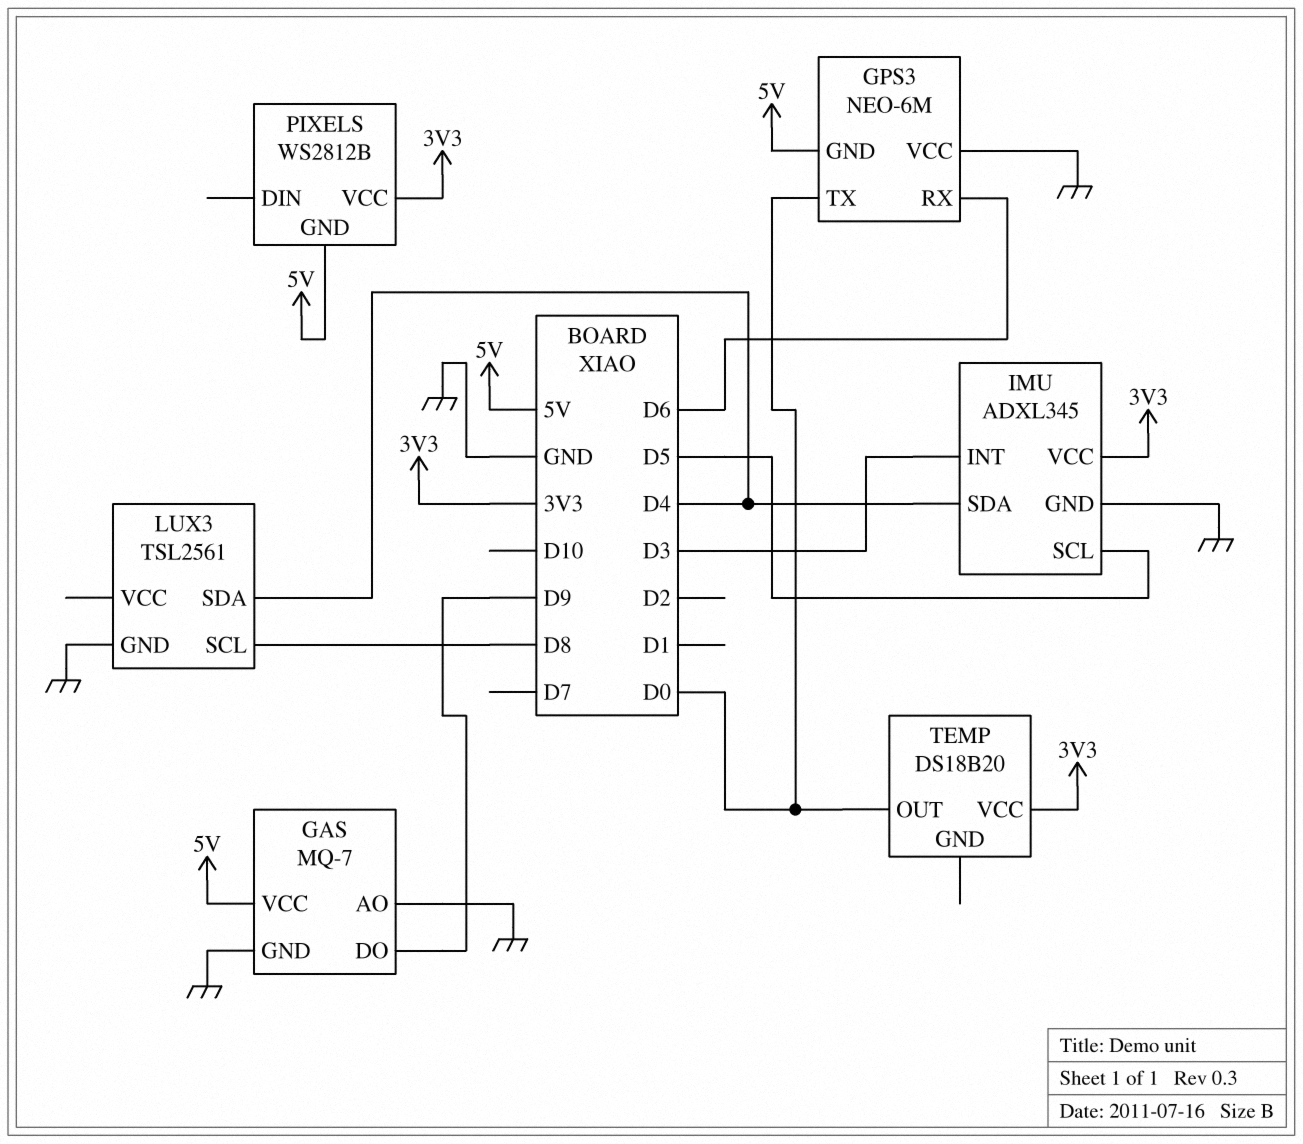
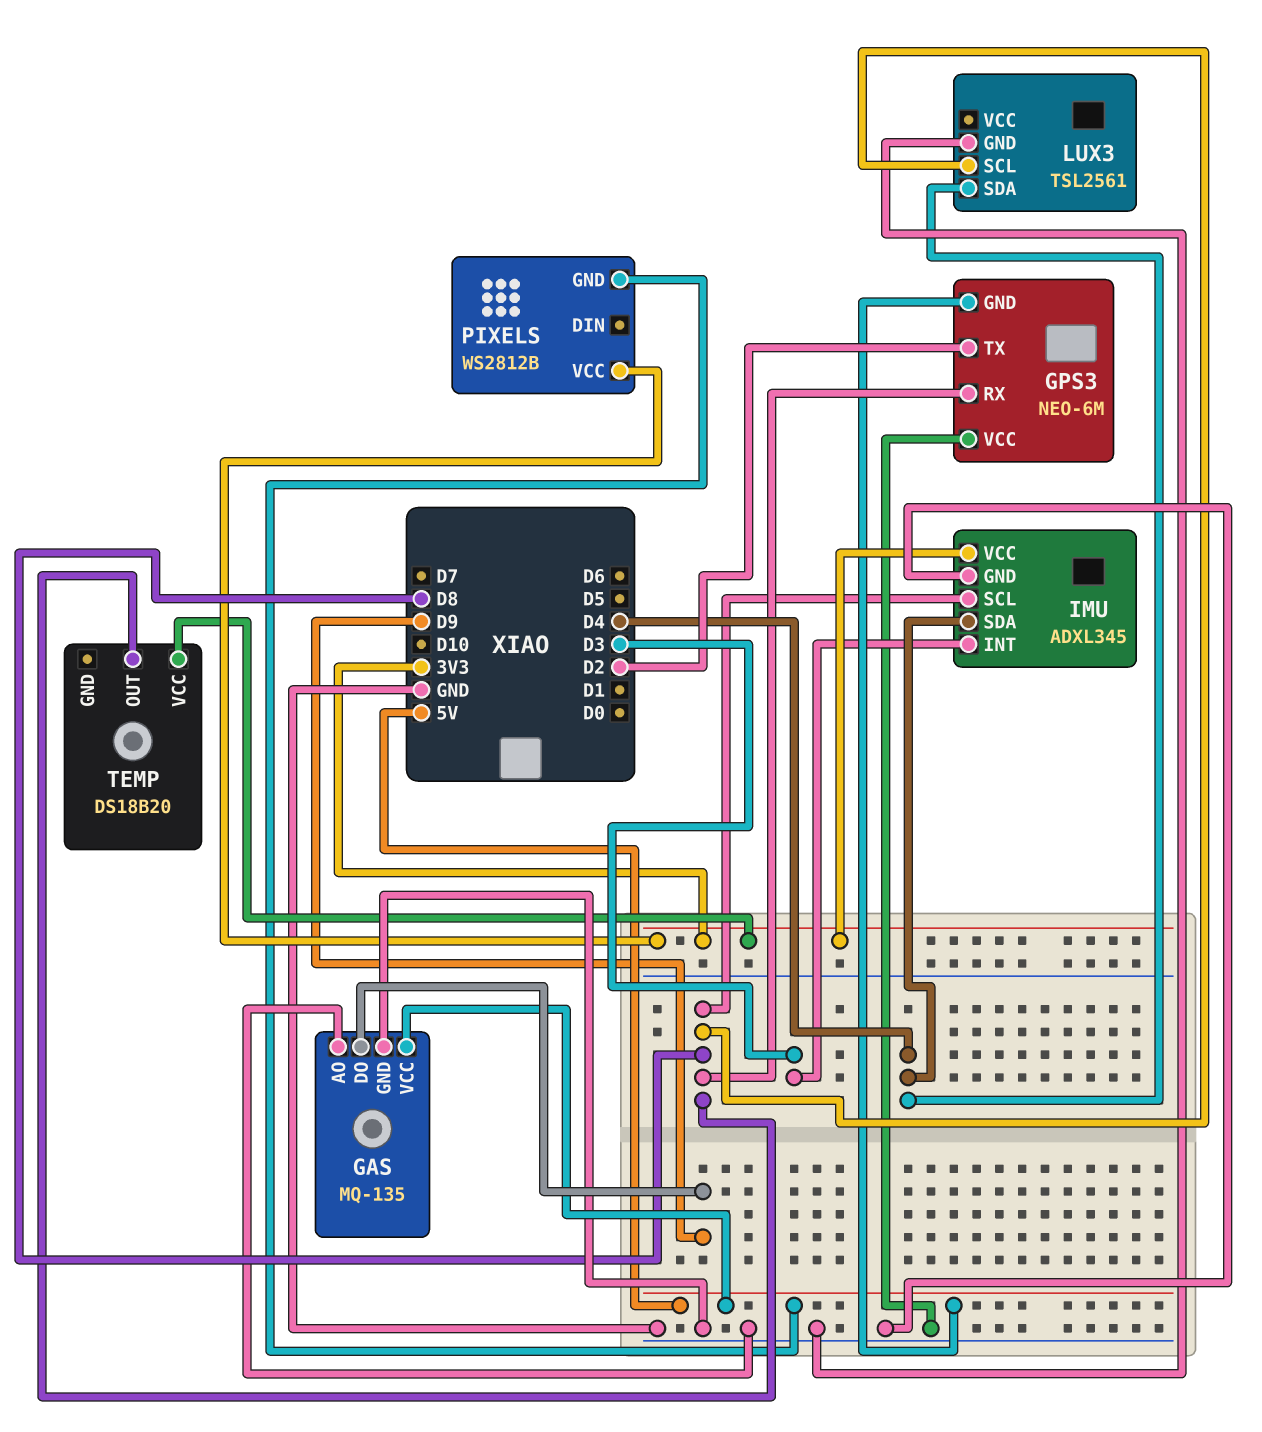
GAS: MQ-7 -> MQ-135
GPS3 pin RX: D6 -> D8
GPS3 pin TX: D0 -> D2
IMU pin SCL: D5 -> D8
TEMP pin OUT: D0 -> D8

